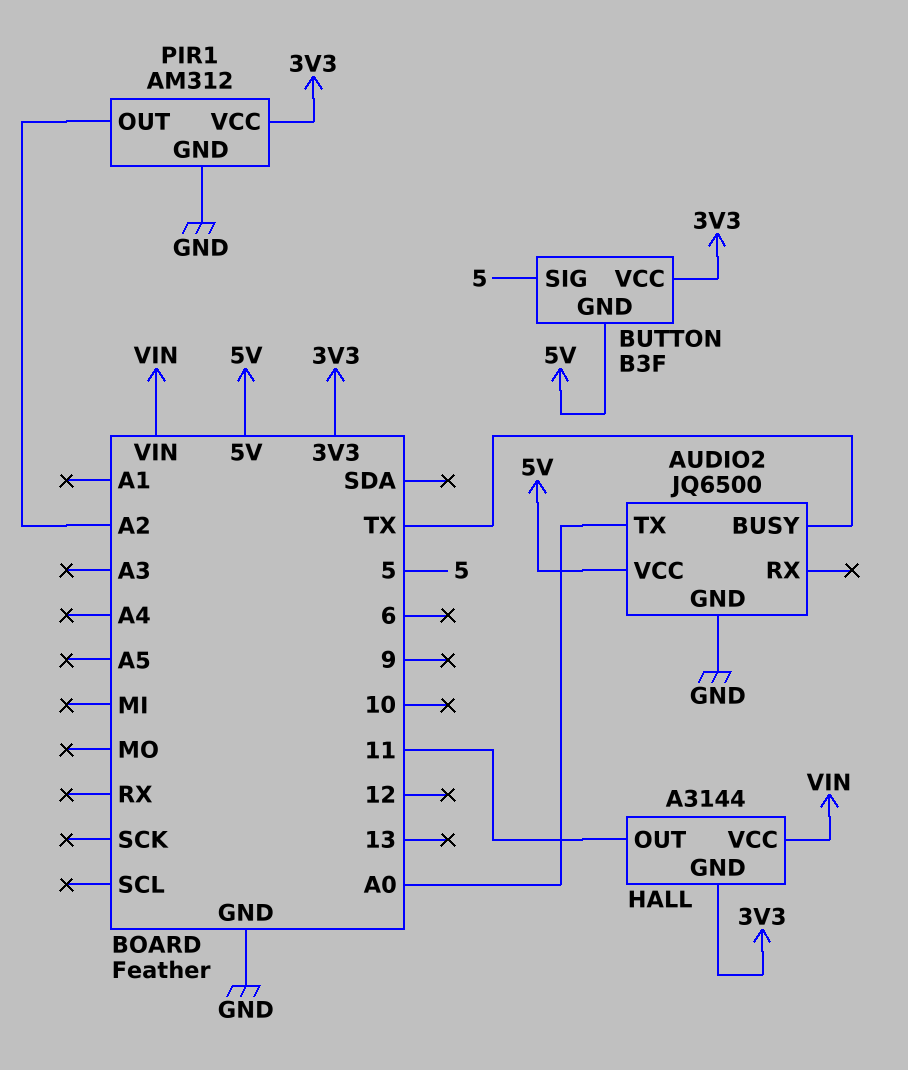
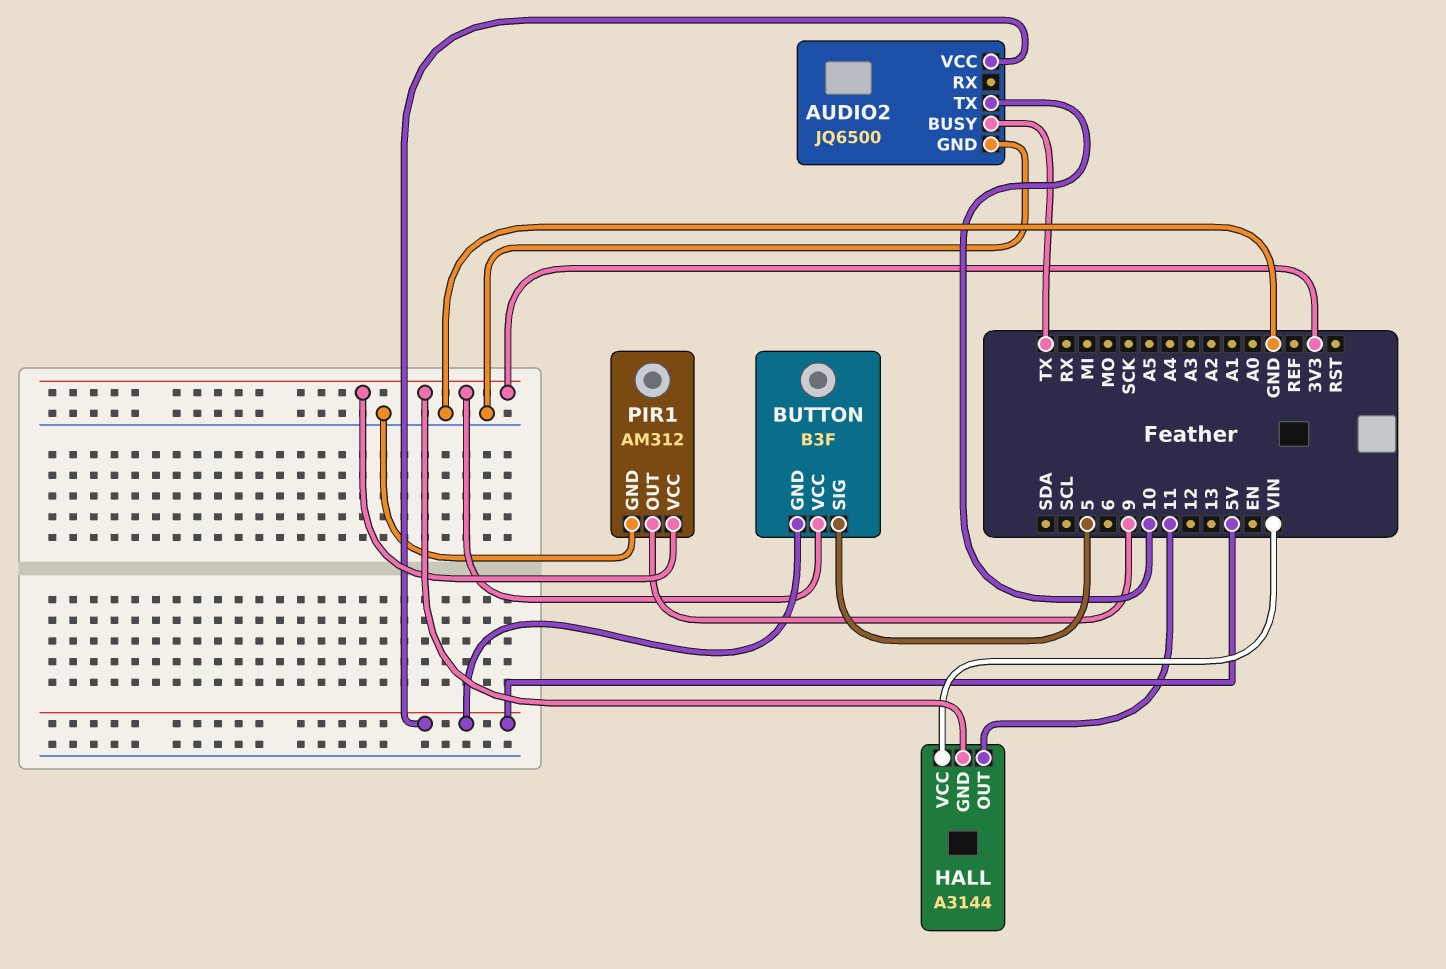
AUDIO2 pin TX: A0 -> 10
PIR1 pin OUT: A2 -> 9

